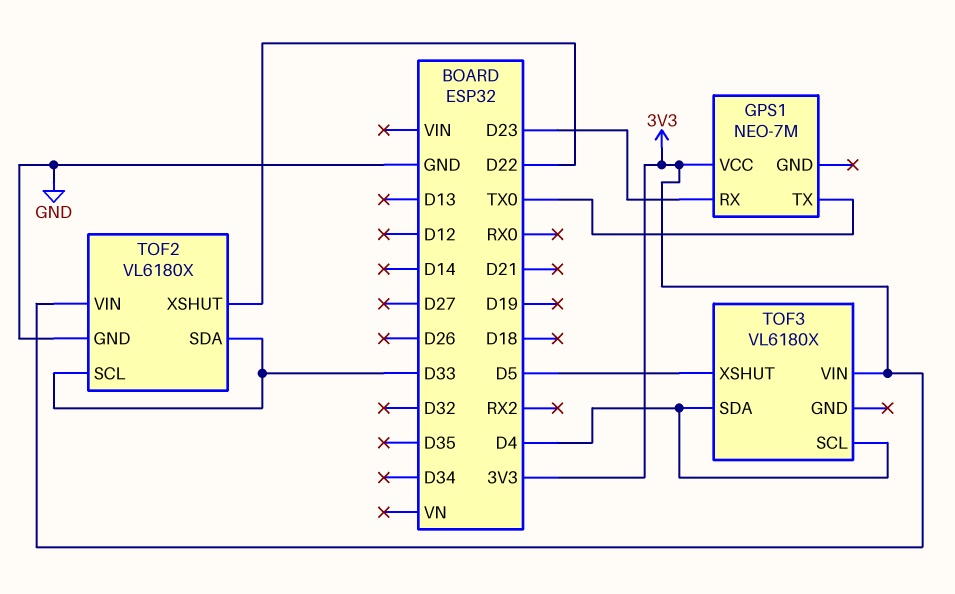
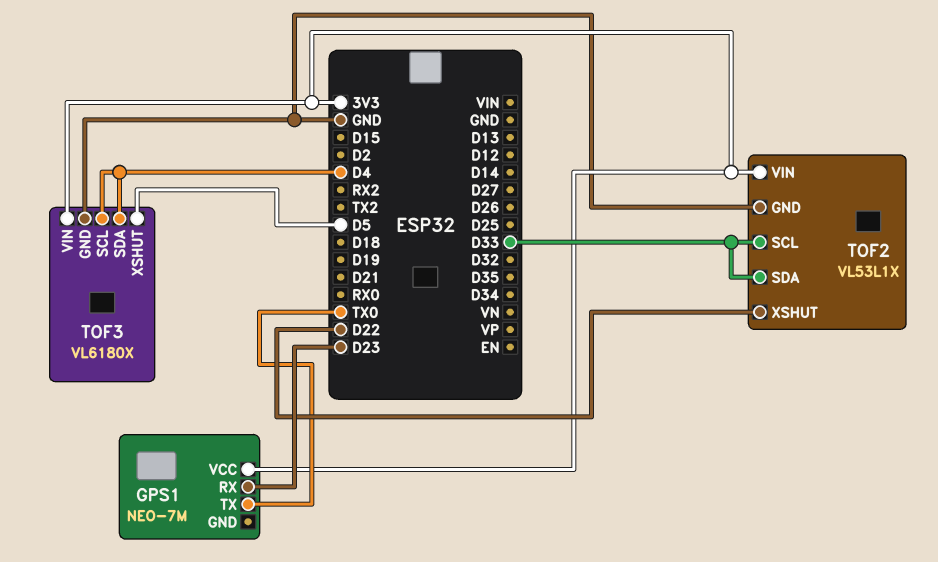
TOF2: VL6180X -> VL53L1X
TOF3 pin GND: none -> GND

